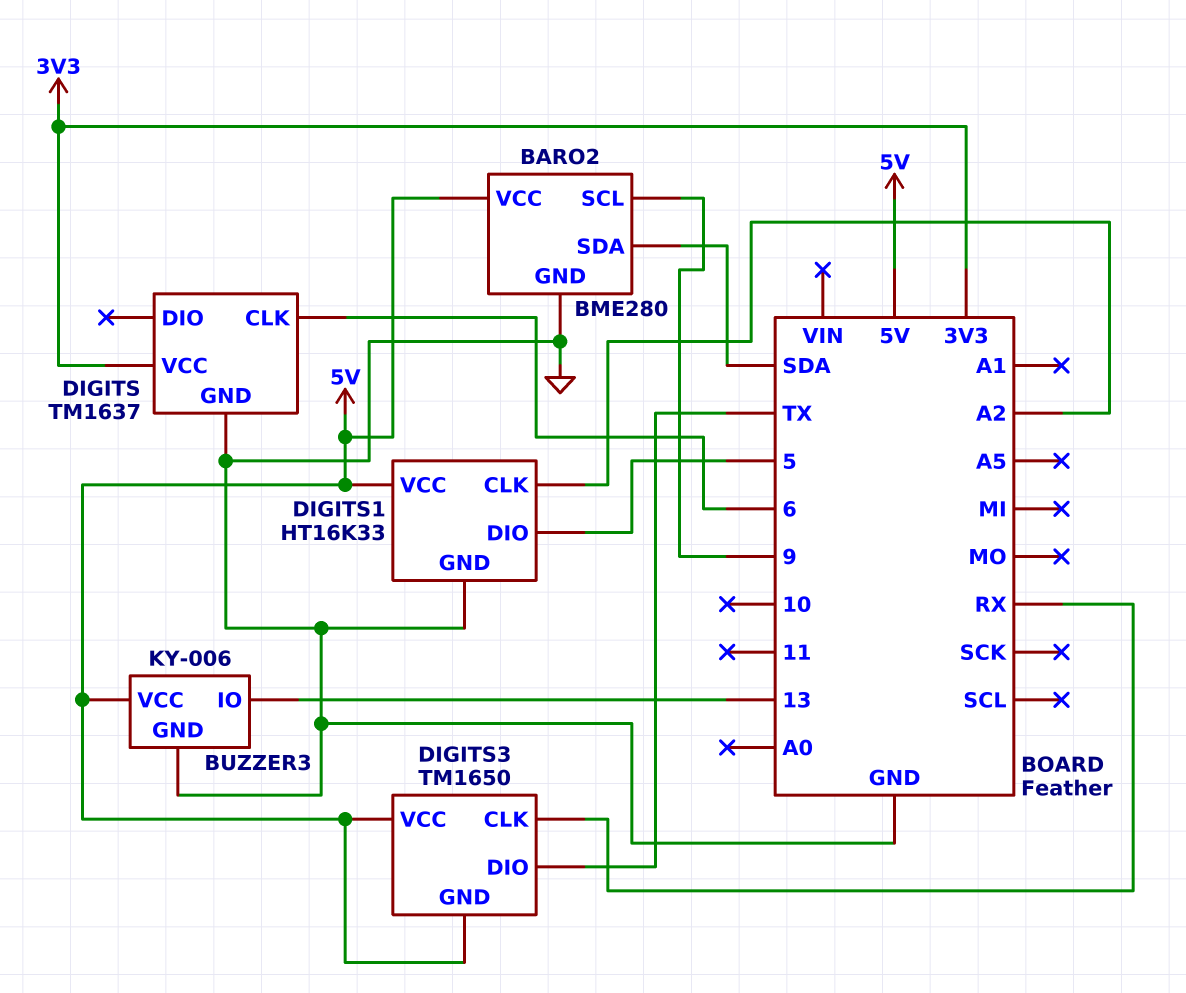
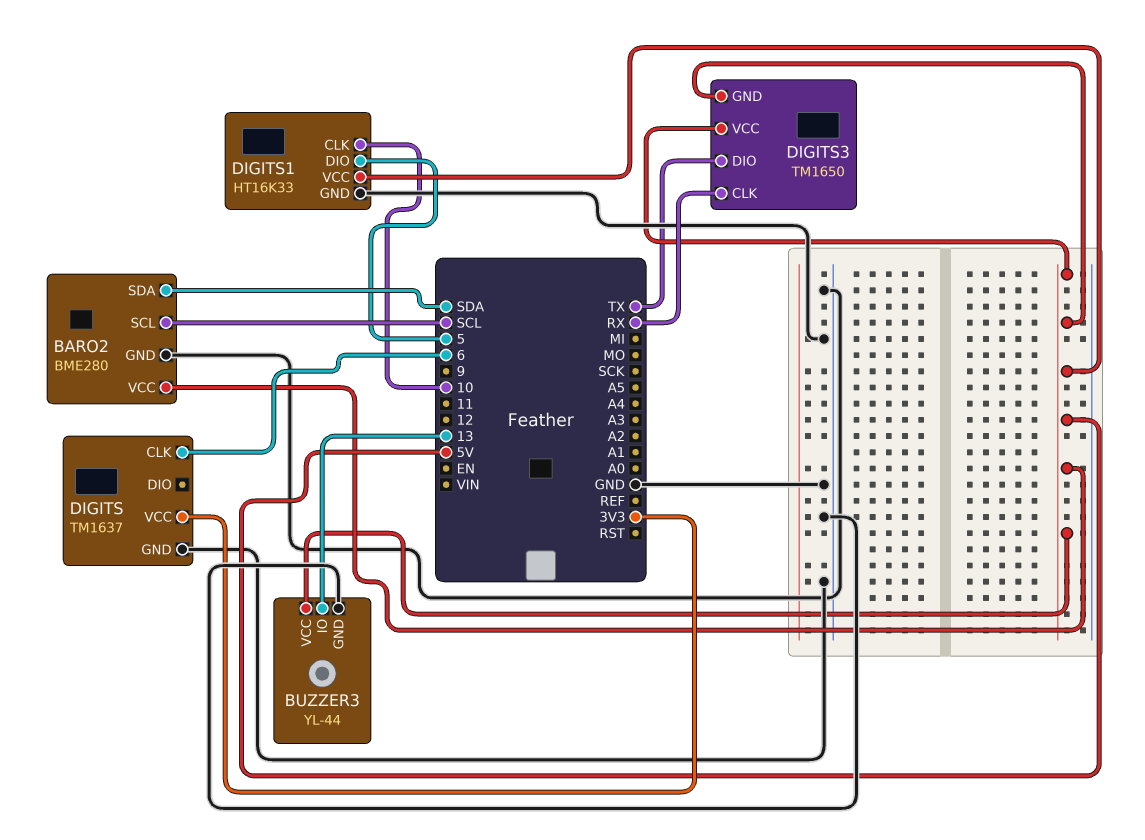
BARO2 pin SCL: 9 -> SCL
BUZZER3: KY-006 -> YL-44
DIGITS1 pin CLK: A2 -> 10

